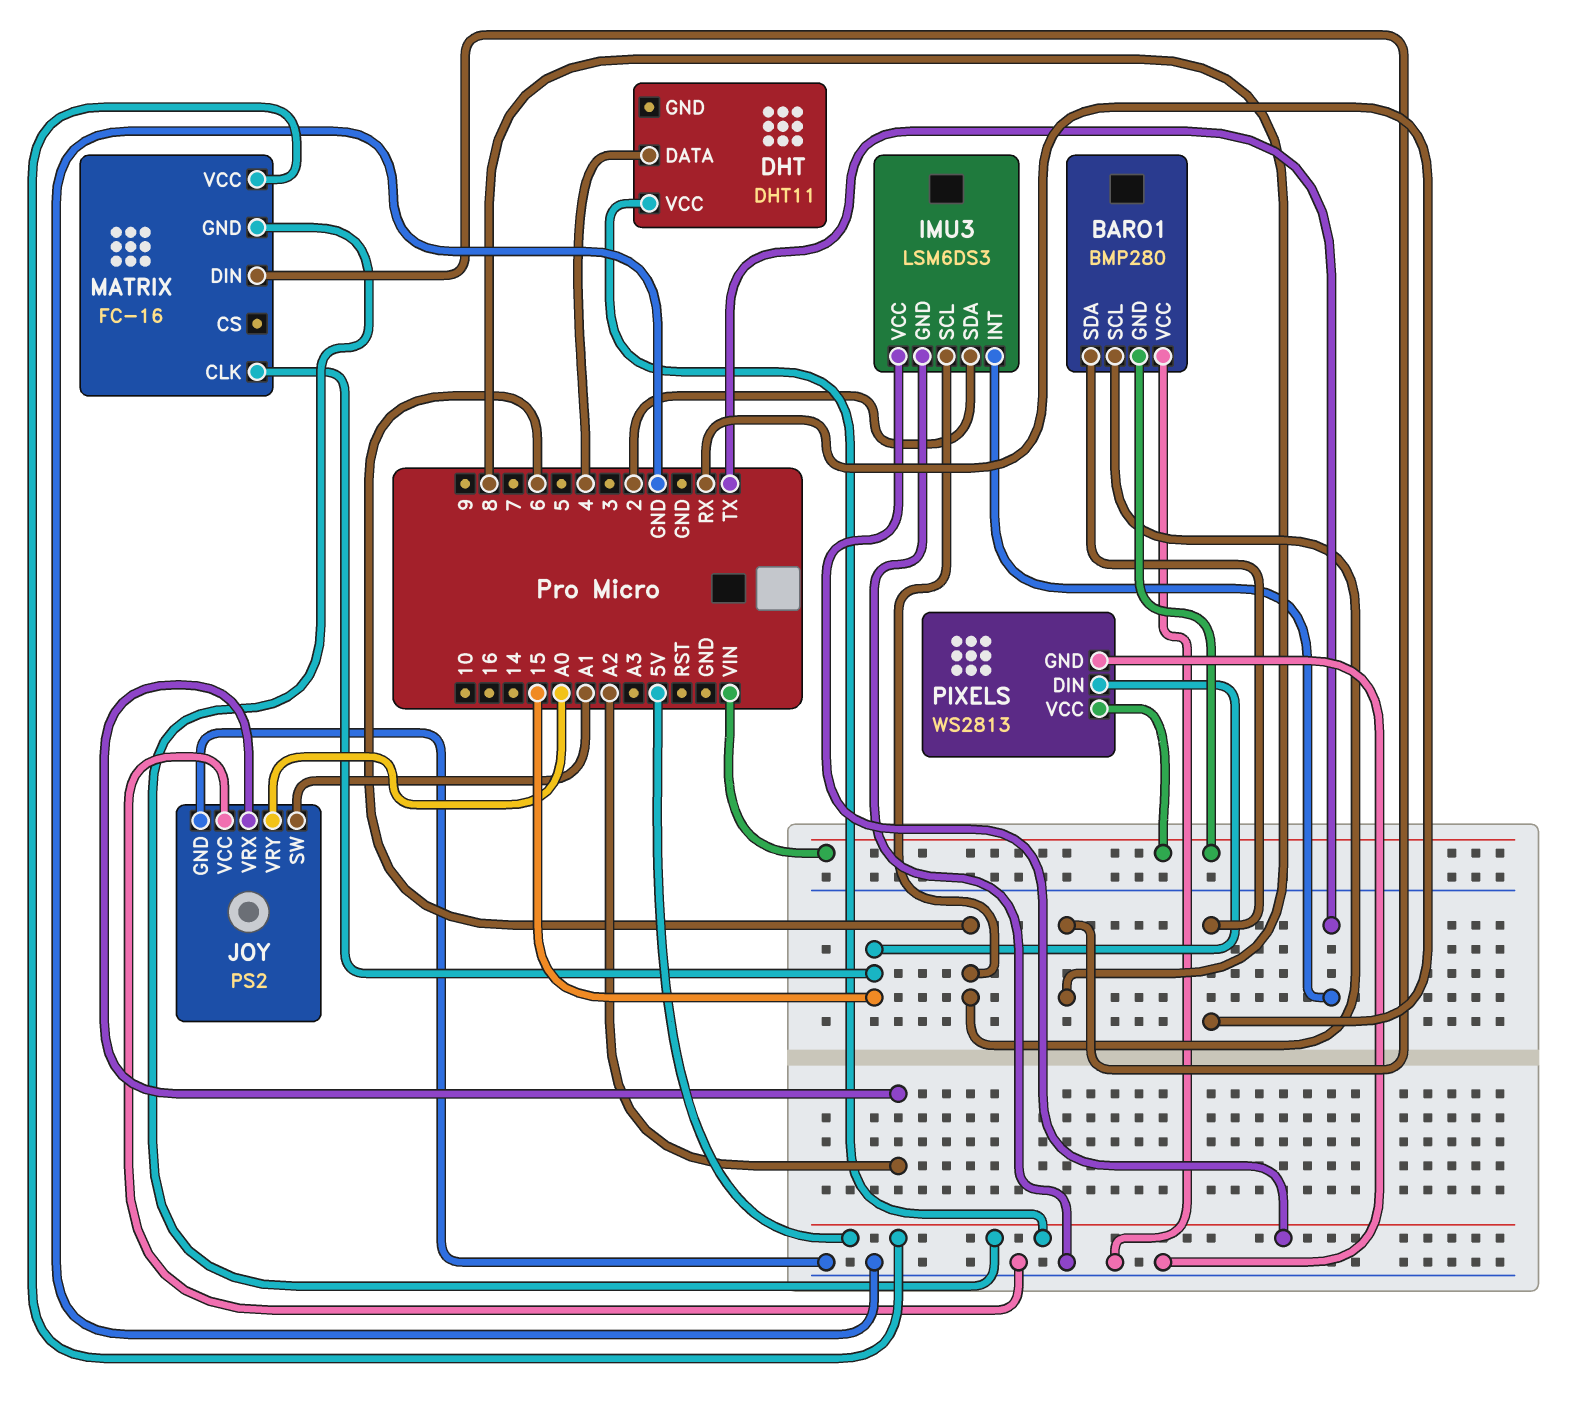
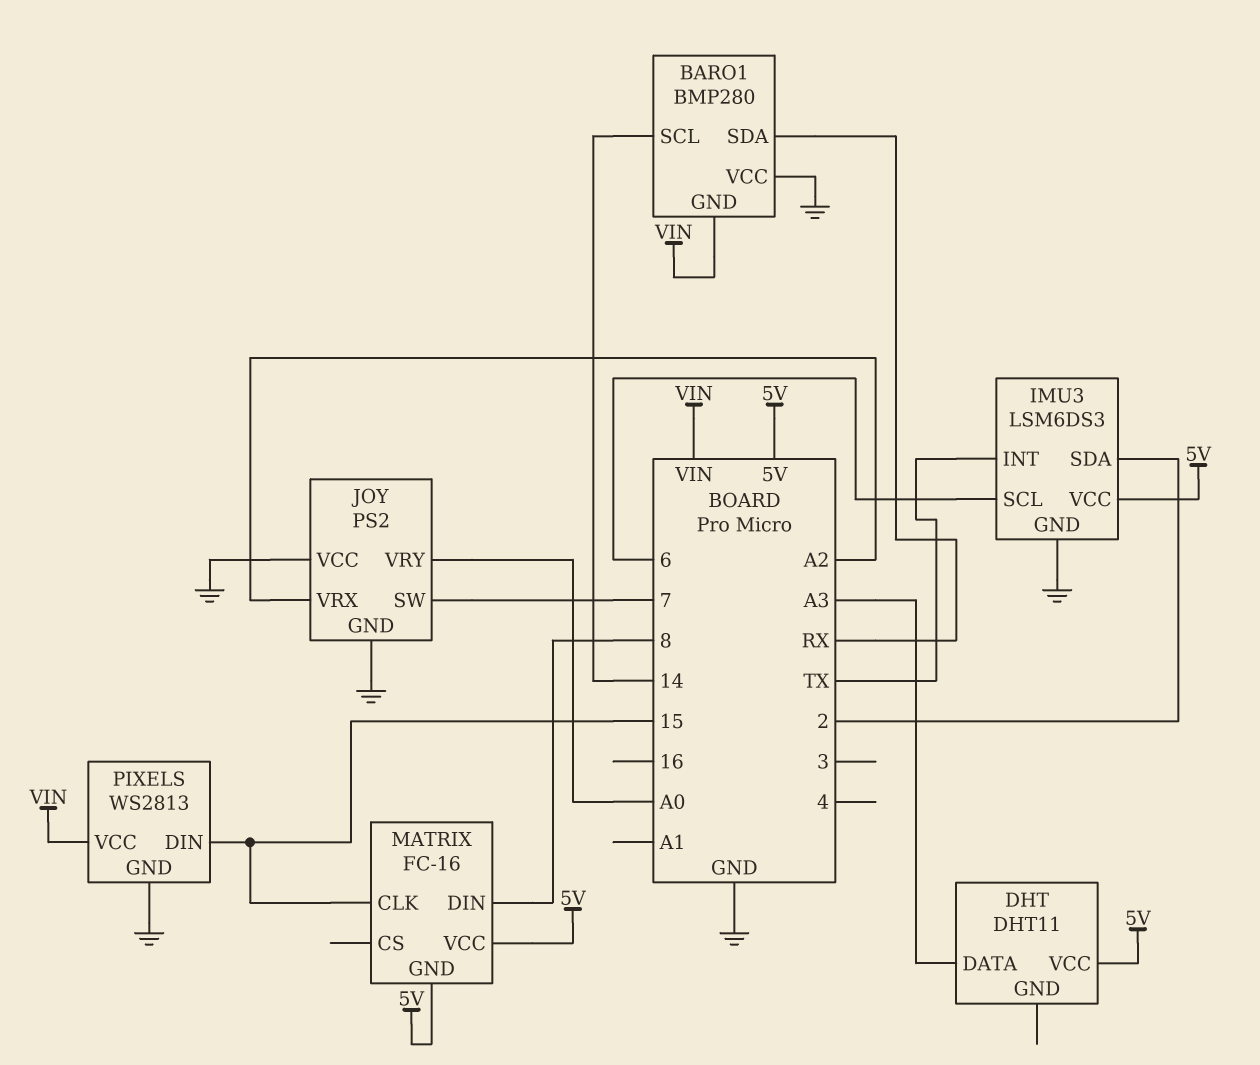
BARO1 pin SCL: 6 -> 14
DHT pin DATA: 4 -> A3
JOY pin SW: A1 -> 7

